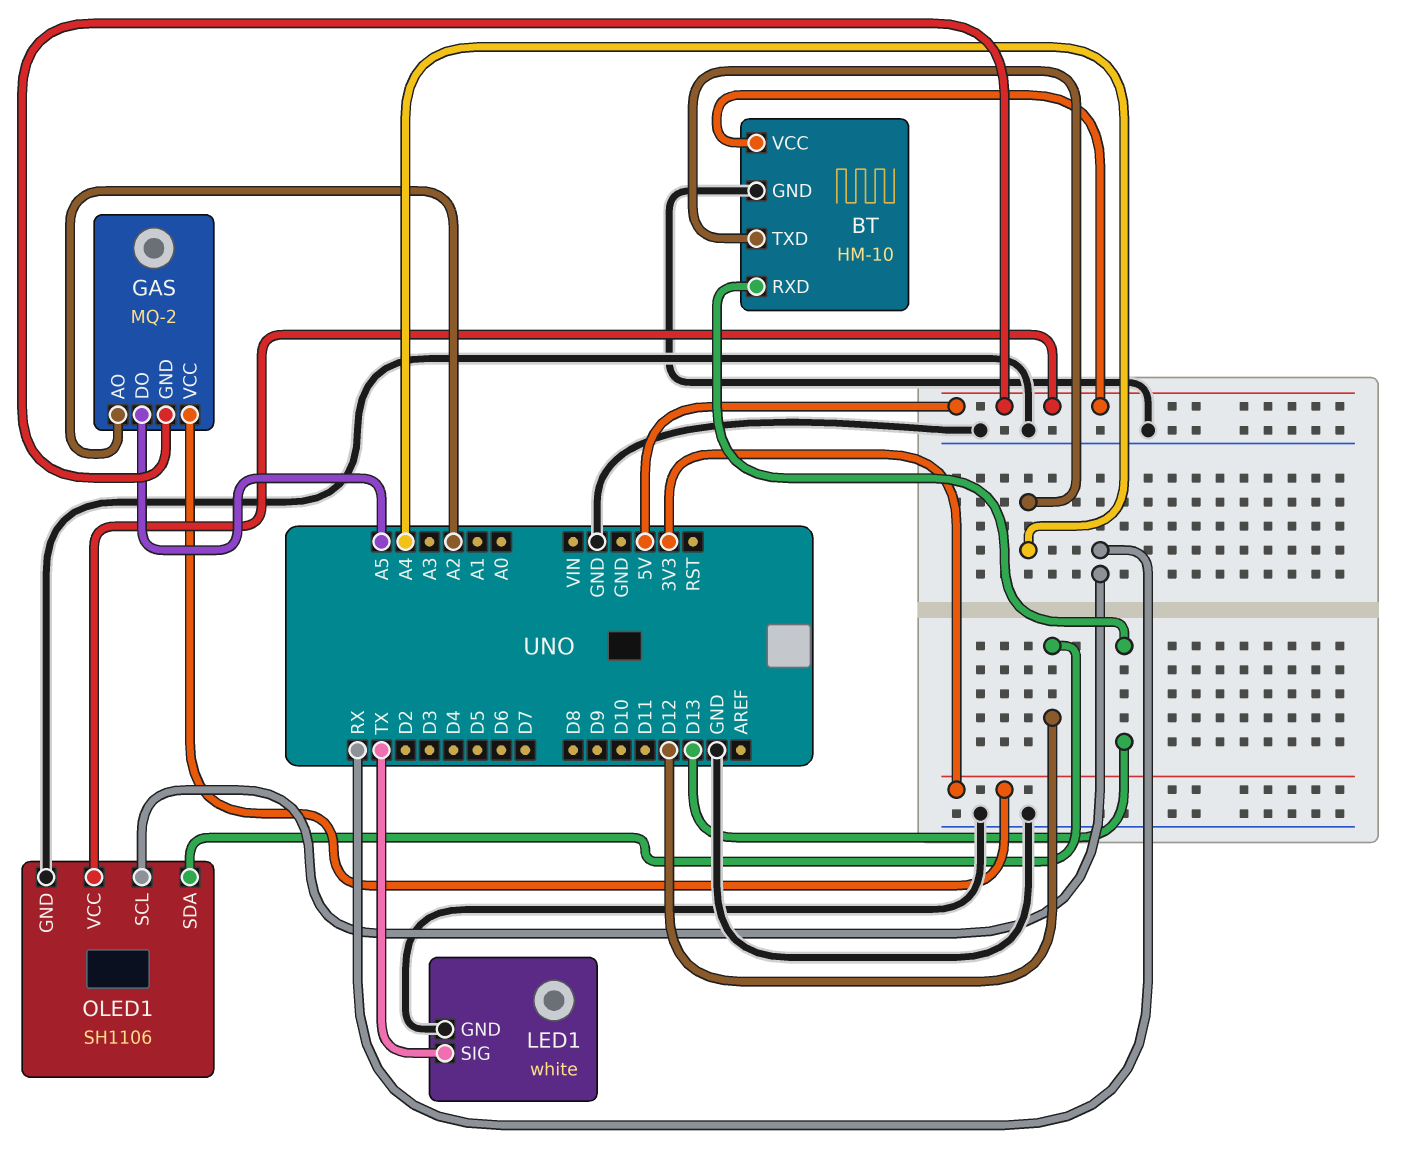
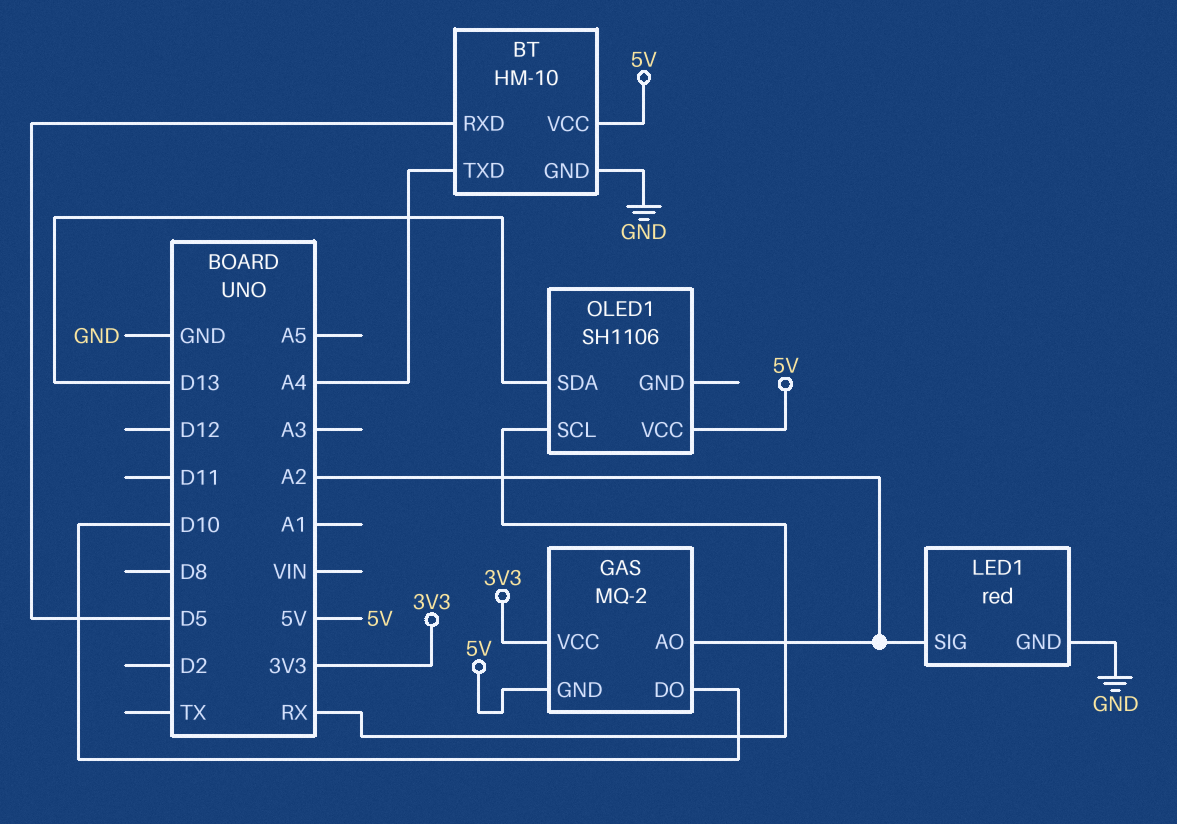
BT pin RXD: D13 -> D5
GAS pin DO: A5 -> D10
LED1: white -> red
LED1 pin SIG: TX -> A2
OLED1 pin GND: GND -> none
OLED1 pin SDA: D12 -> D13

